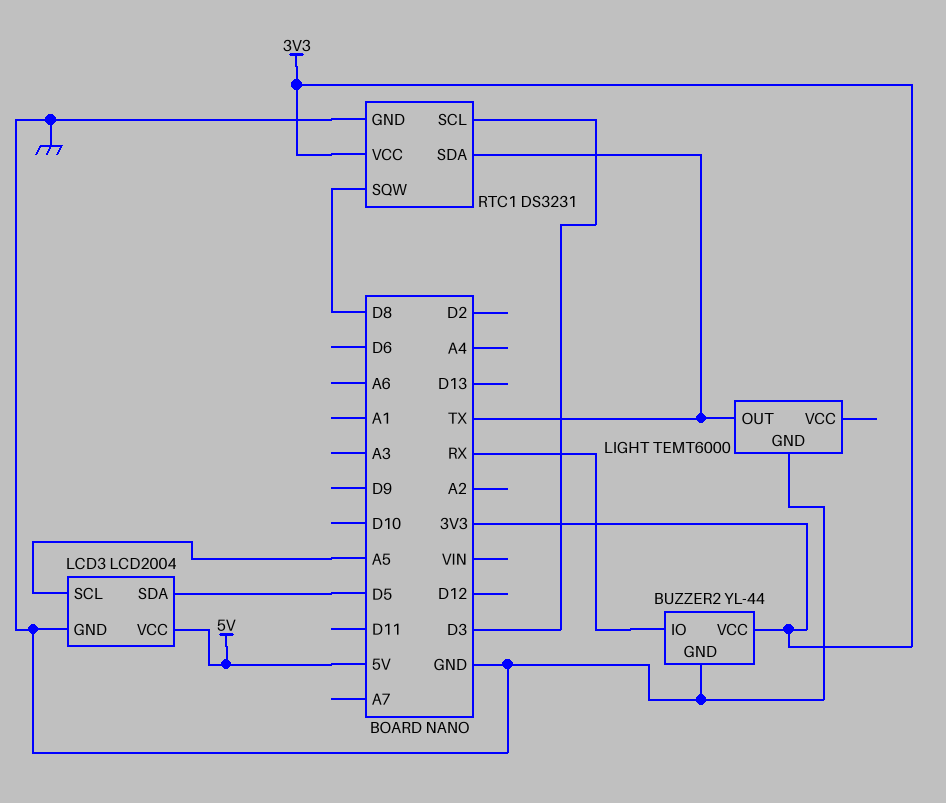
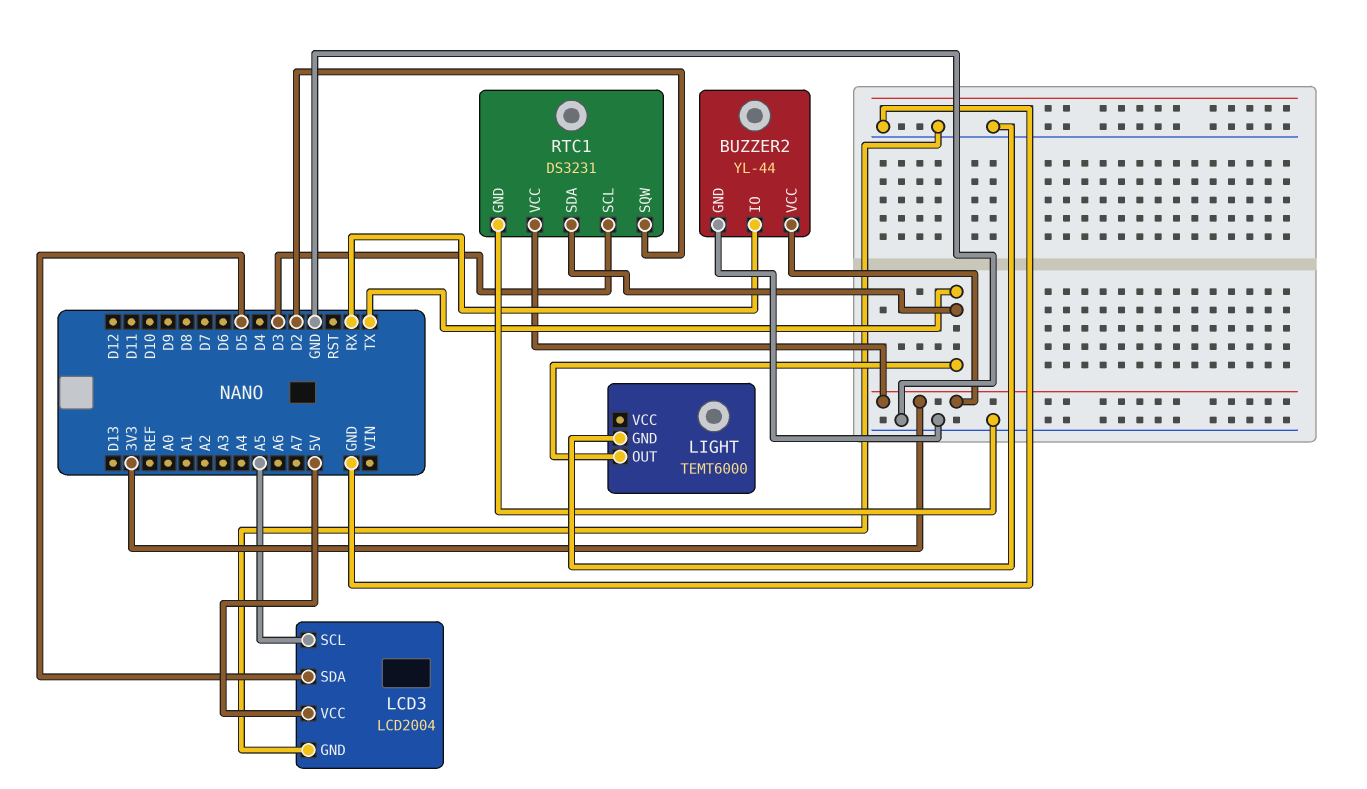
RTC1 pin SQW: D8 -> D2

